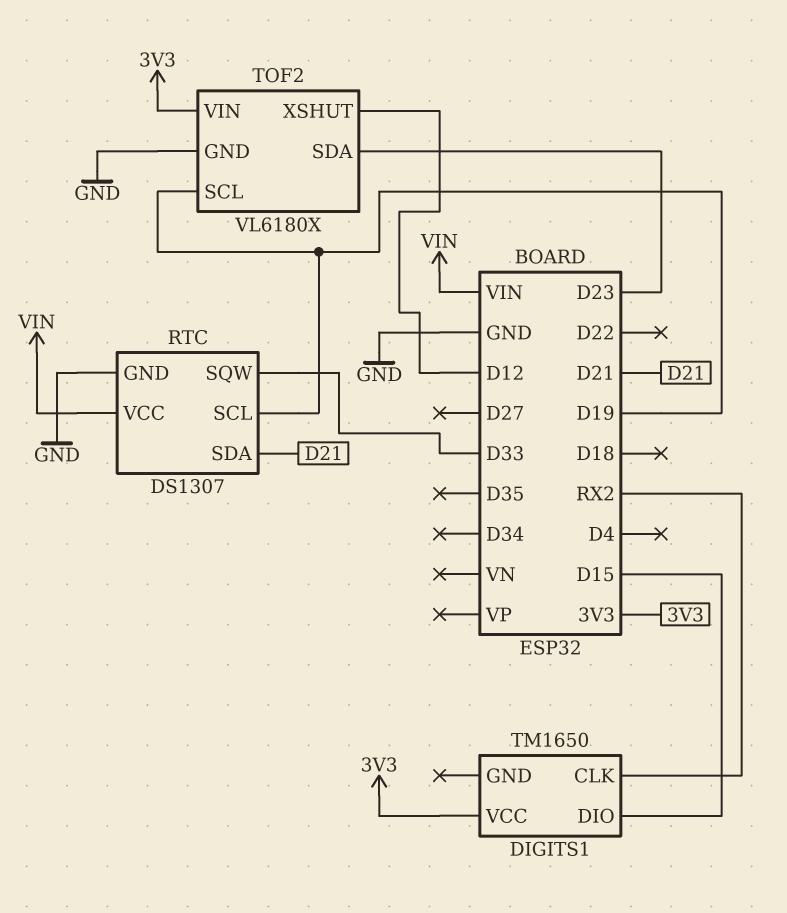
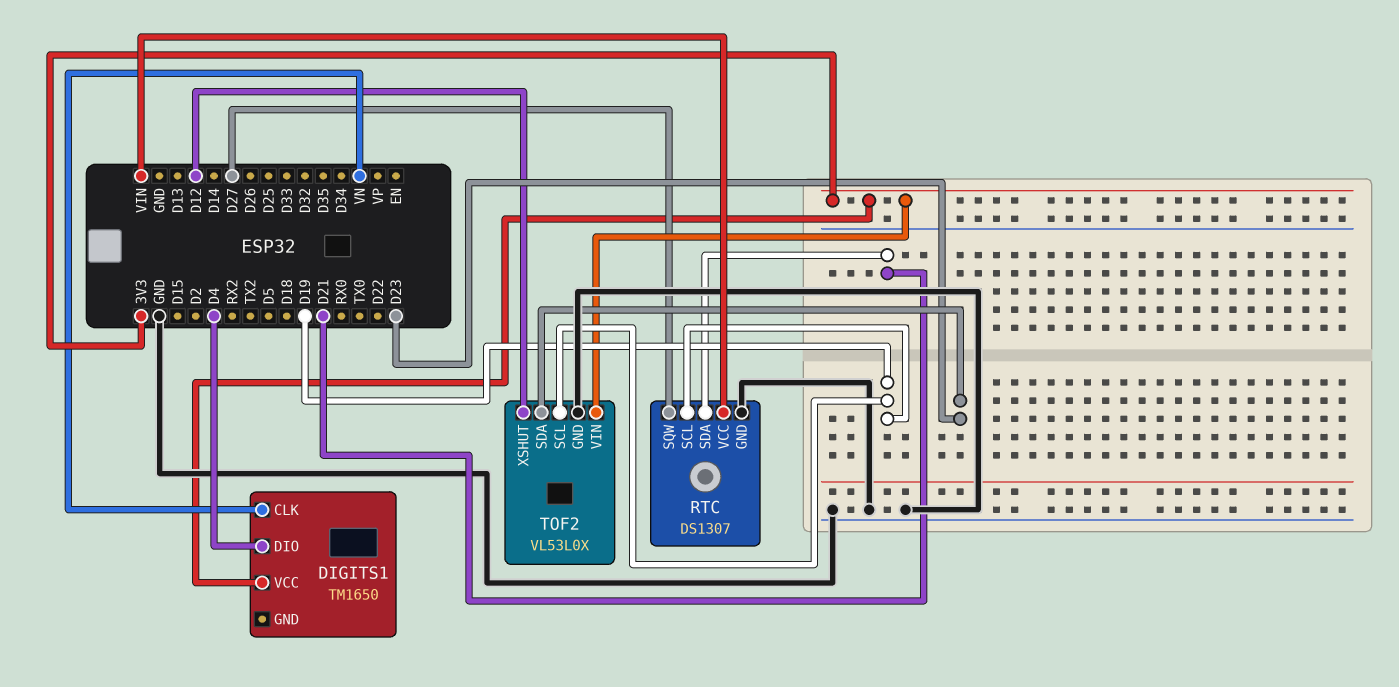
DIGITS1 pin CLK: RX2 -> VN
DIGITS1 pin DIO: D15 -> D4
RTC pin SQW: D33 -> D27
TOF2: VL6180X -> VL53L0X

